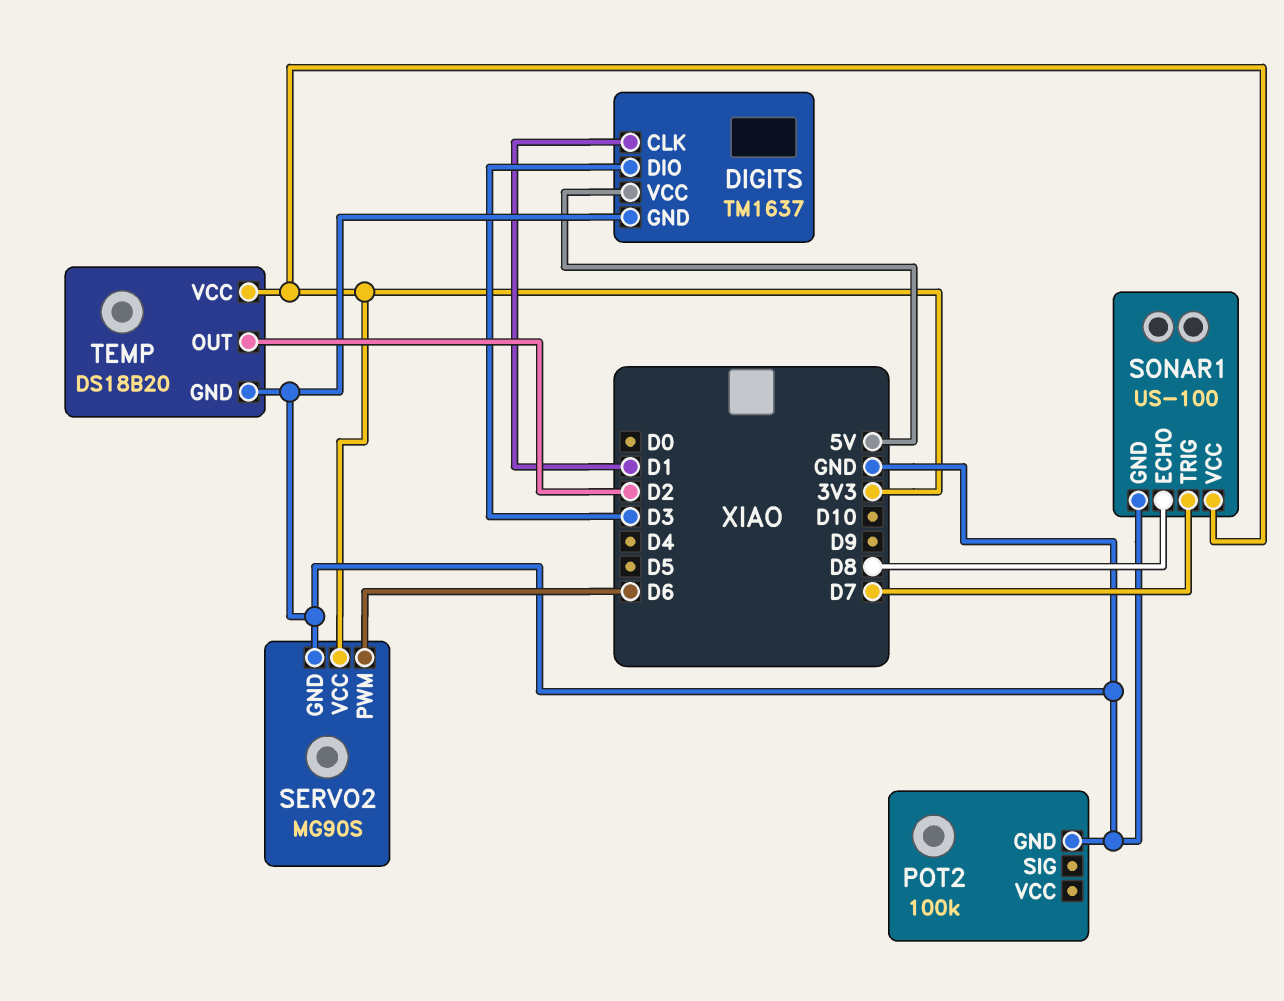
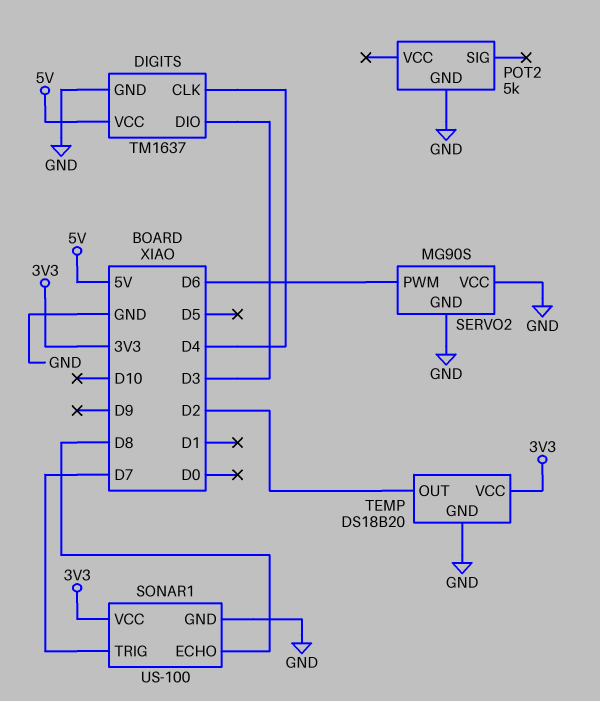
DIGITS pin CLK: D1 -> D4
POT2: 100k -> 5k
SERVO2 pin VCC: 3V3 -> GND

